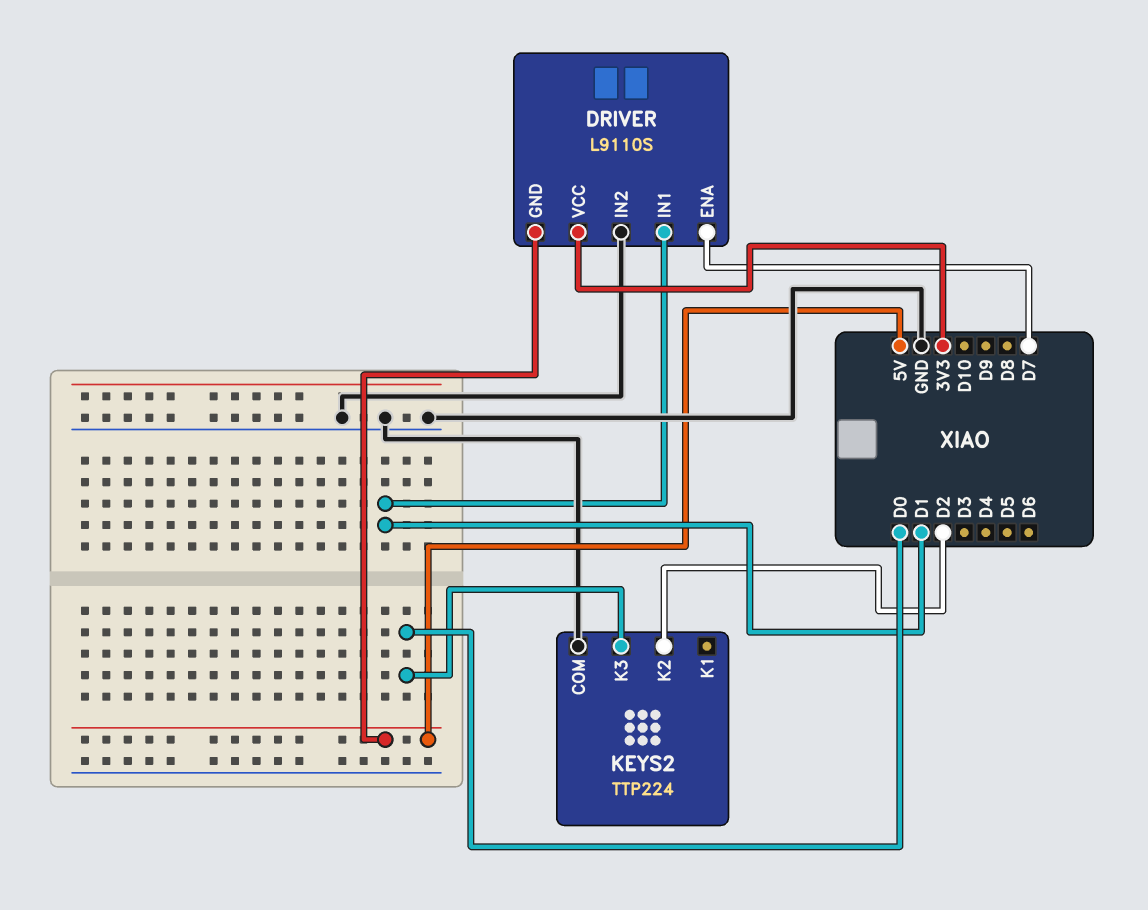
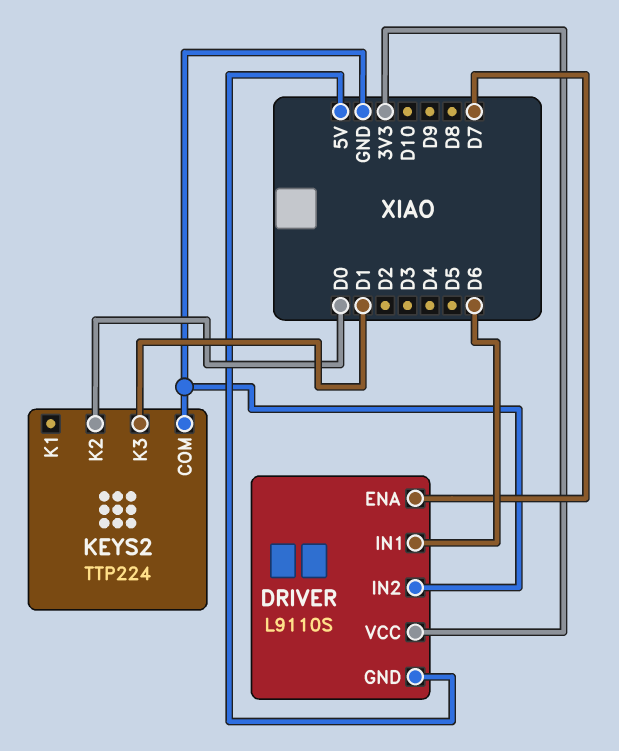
DRIVER pin IN1: D1 -> D6
KEYS2 pin K2: D2 -> D0
KEYS2 pin K3: D0 -> D1

